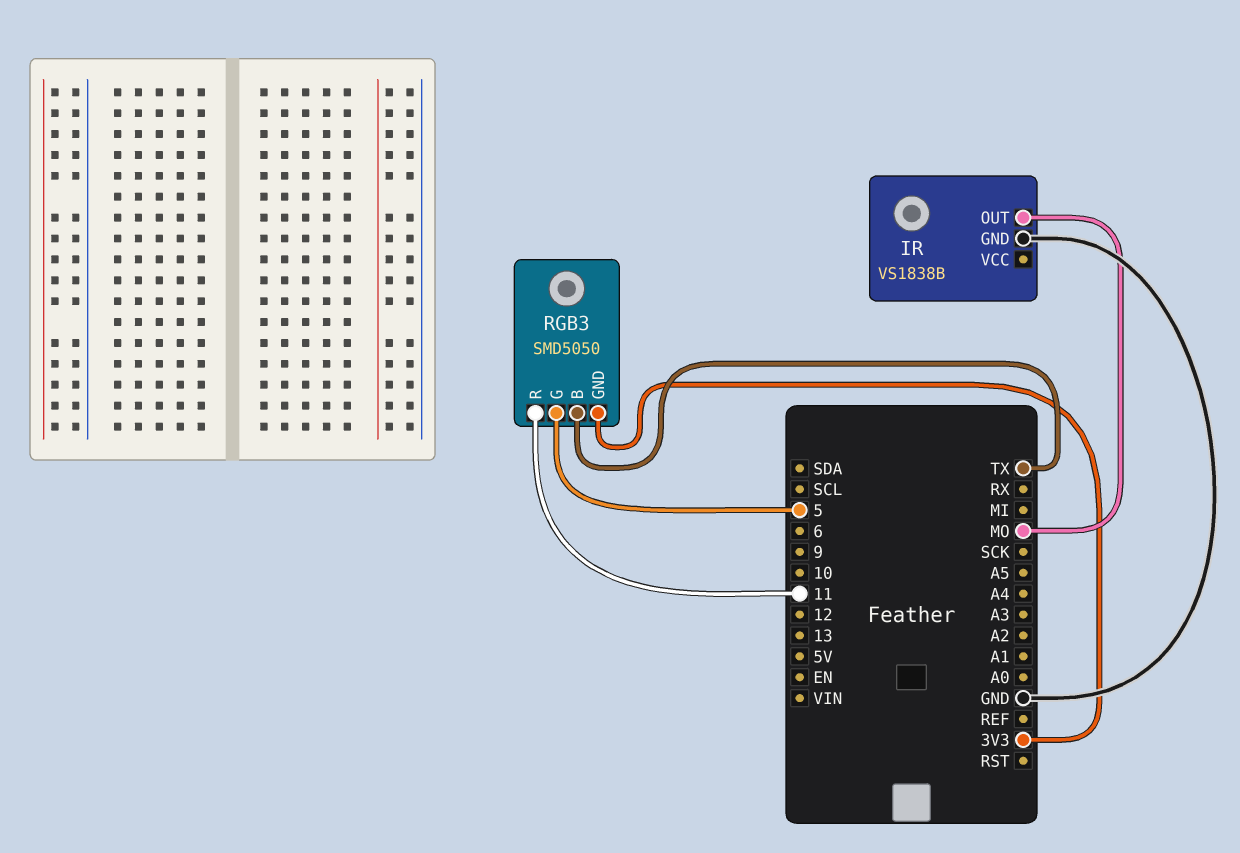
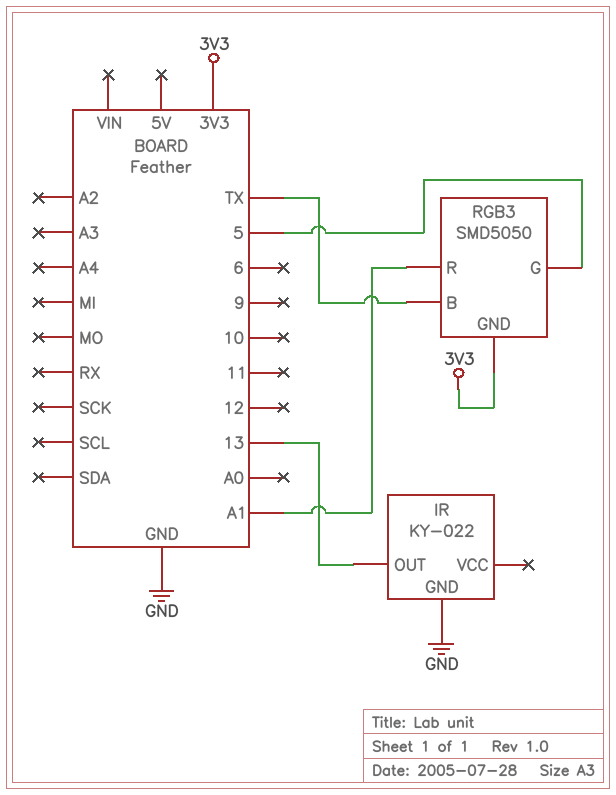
IR: VS1838B -> KY-022
IR pin OUT: MO -> 13
RGB3 pin R: 11 -> A1

